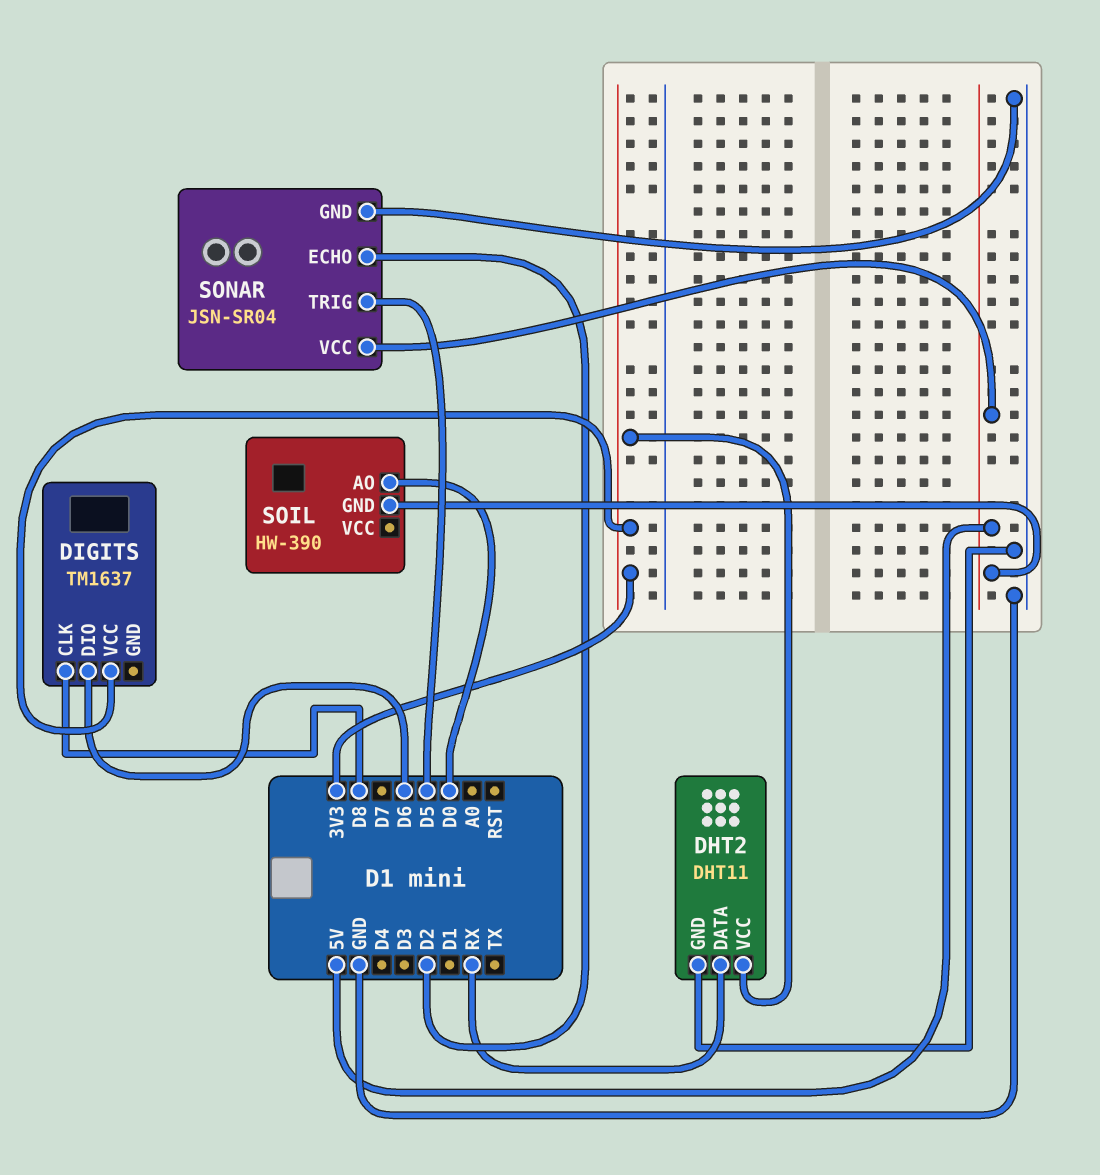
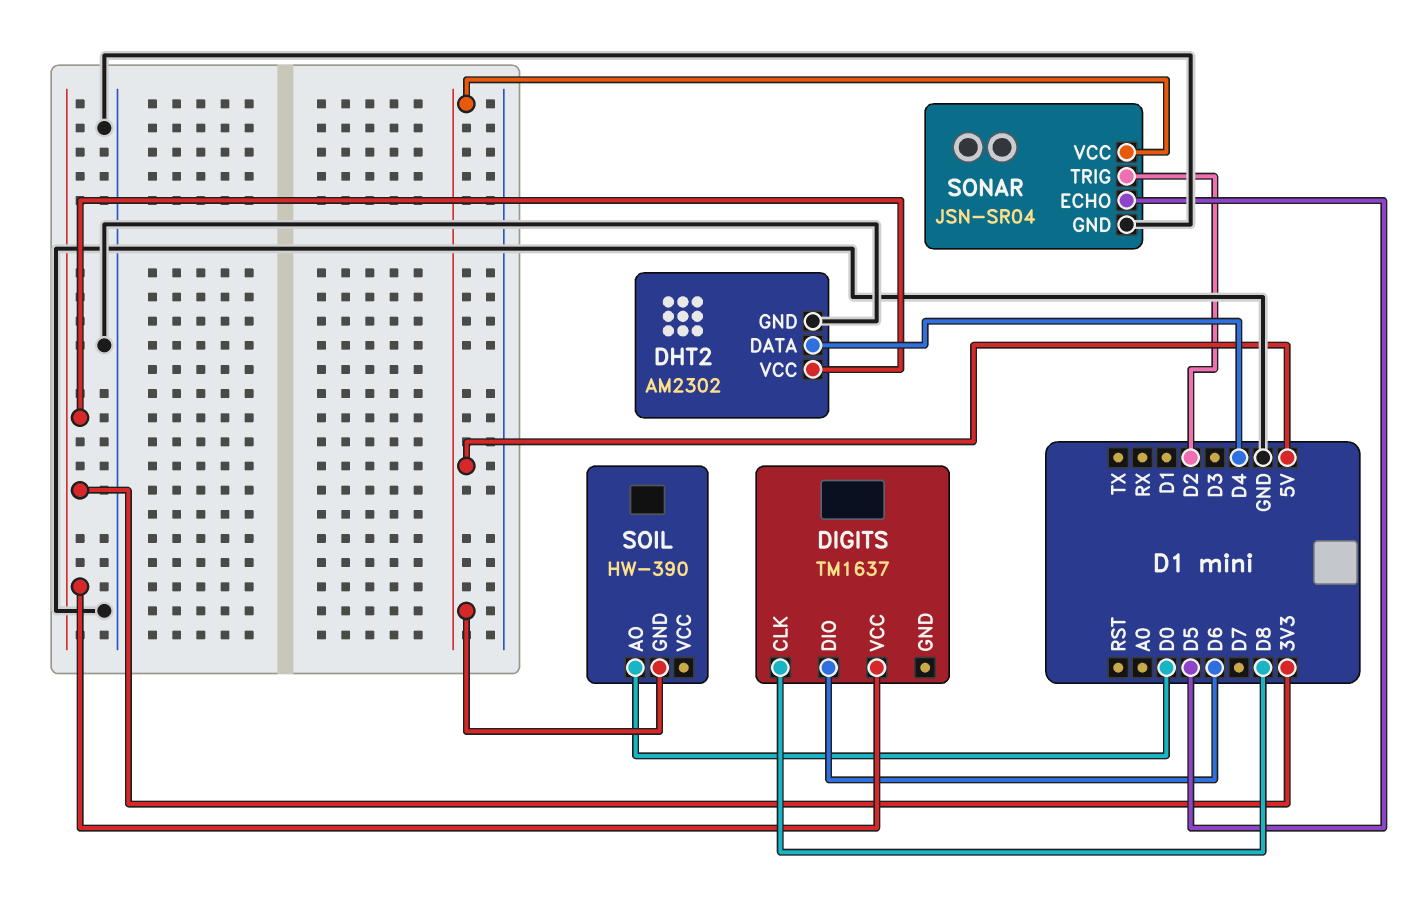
DHT2: DHT11 -> AM2302
DHT2 pin DATA: RX -> D4
SONAR pin ECHO: D2 -> D5
SONAR pin TRIG: D5 -> D2

